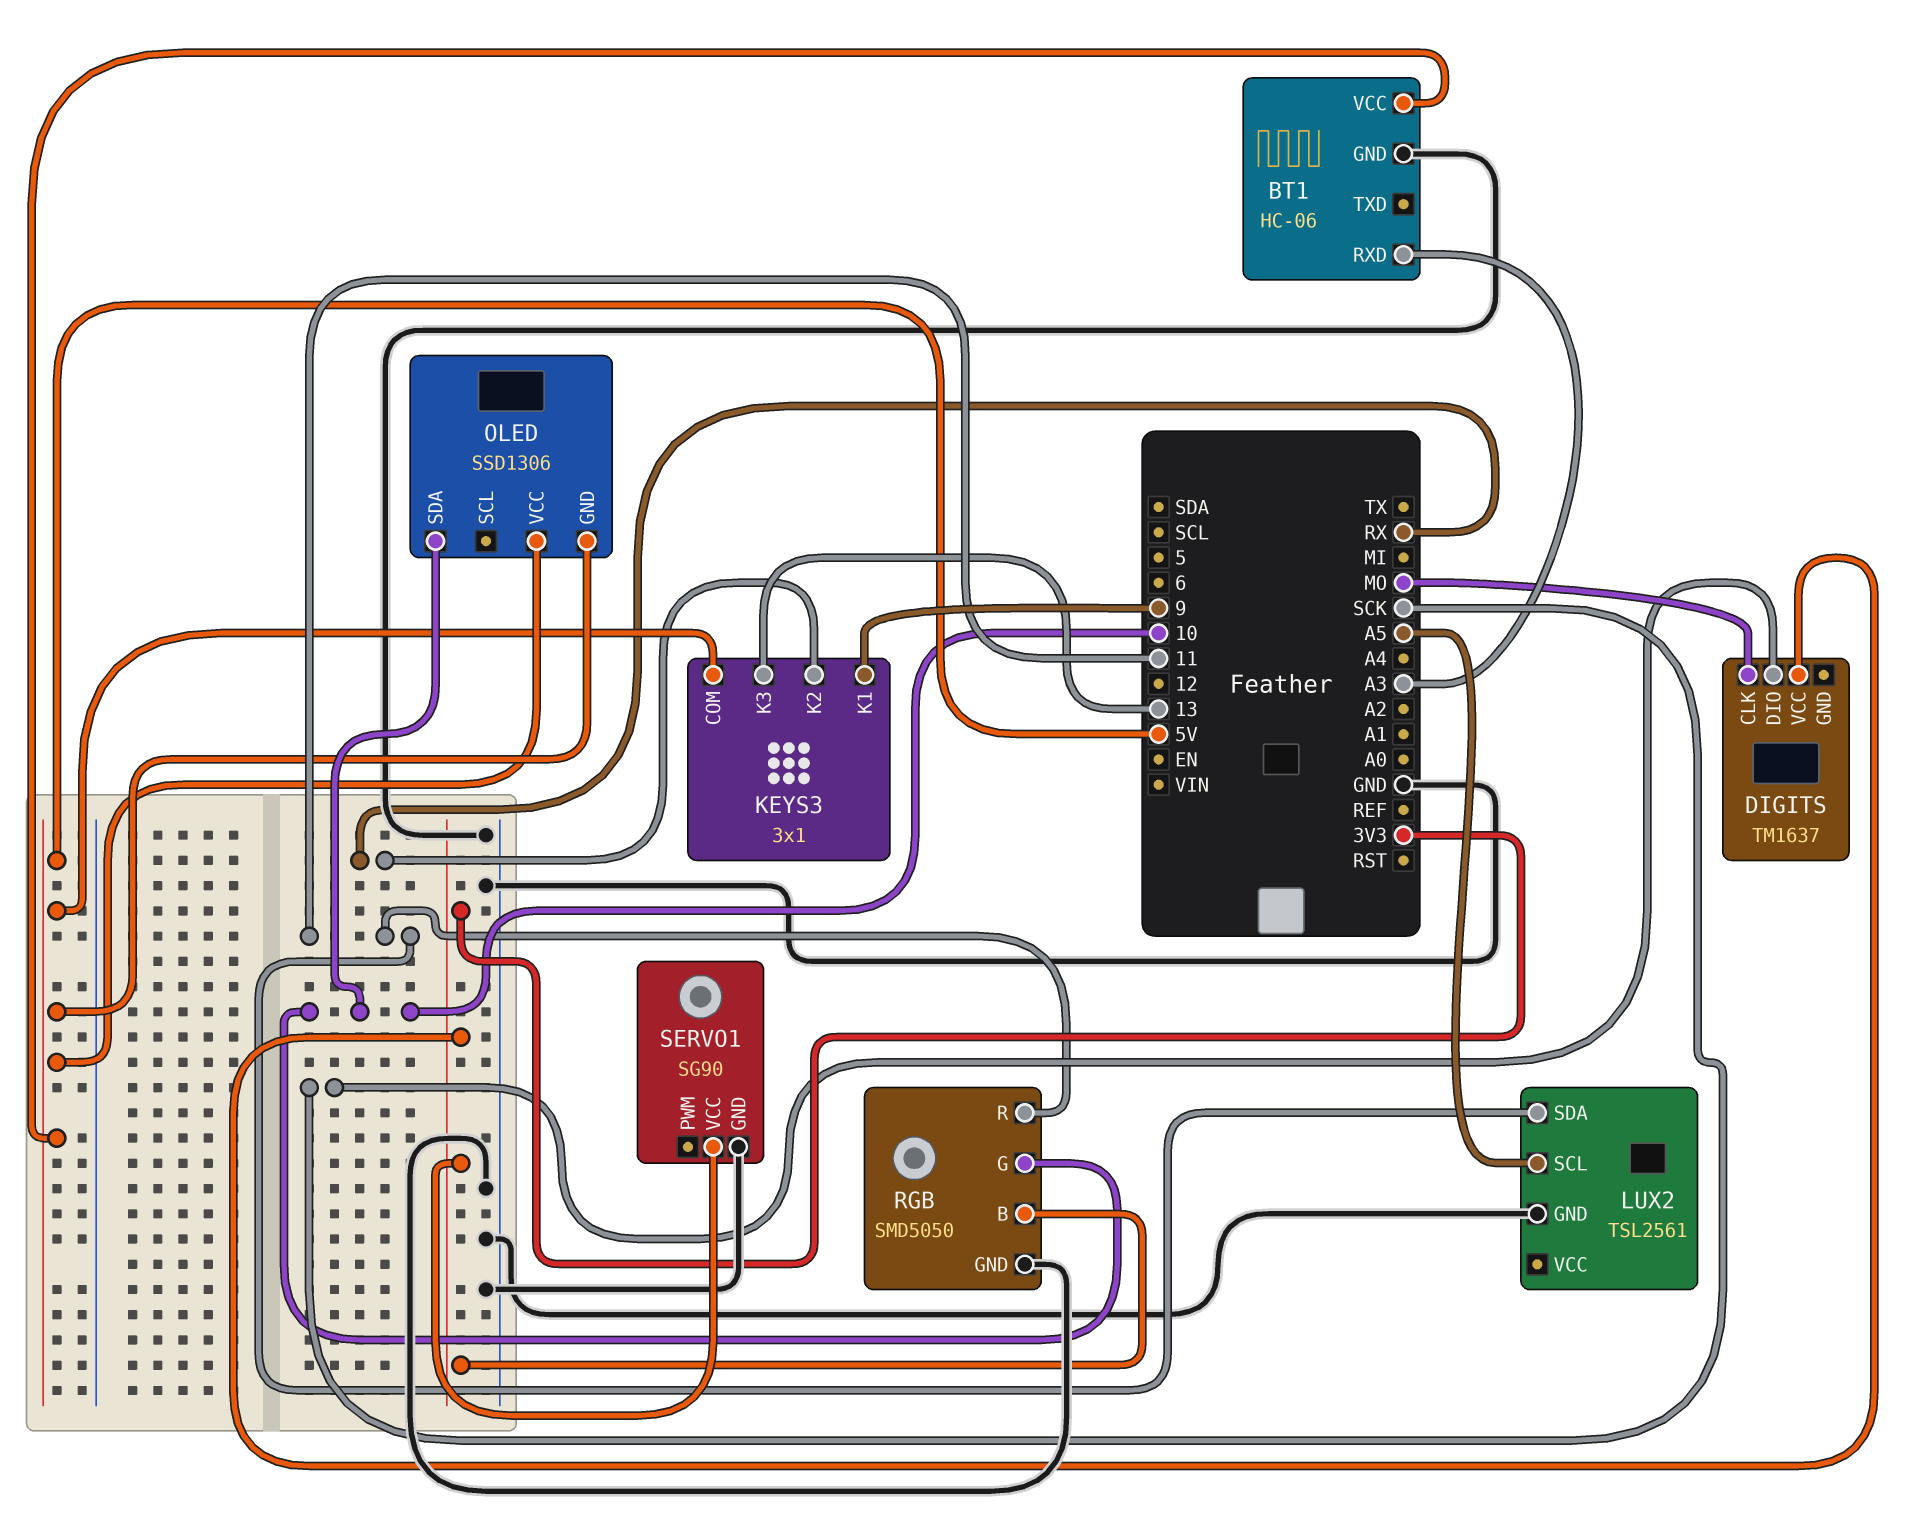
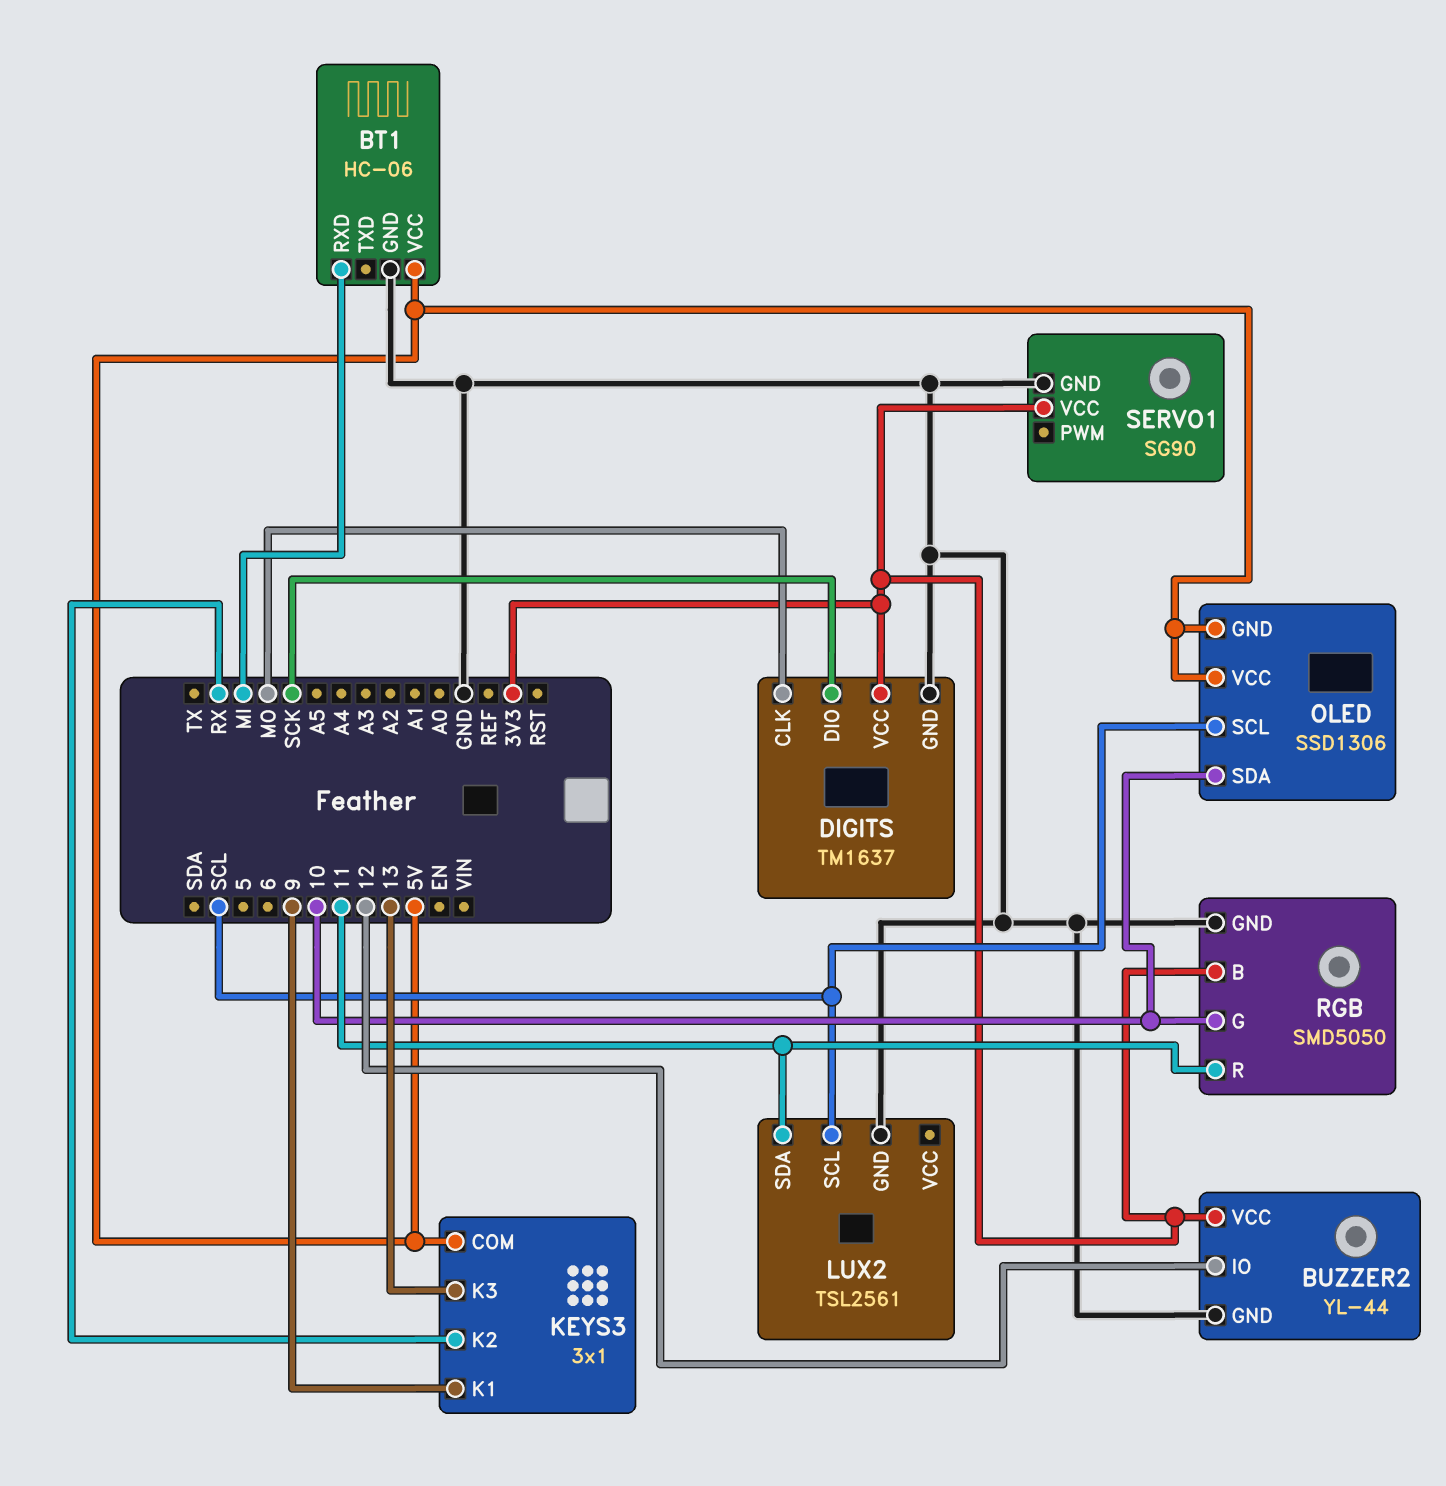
BT1 pin RXD: A3 -> MI
BUZZER2: none -> YL-44
BUZZER2 pin GND: none -> GND
BUZZER2 pin IO: none -> 12
BUZZER2 pin VCC: none -> 3V3
DIGITS pin GND: none -> GND
LUX2 pin SCL: A5 -> SCL
OLED pin SCL: none -> SCL

